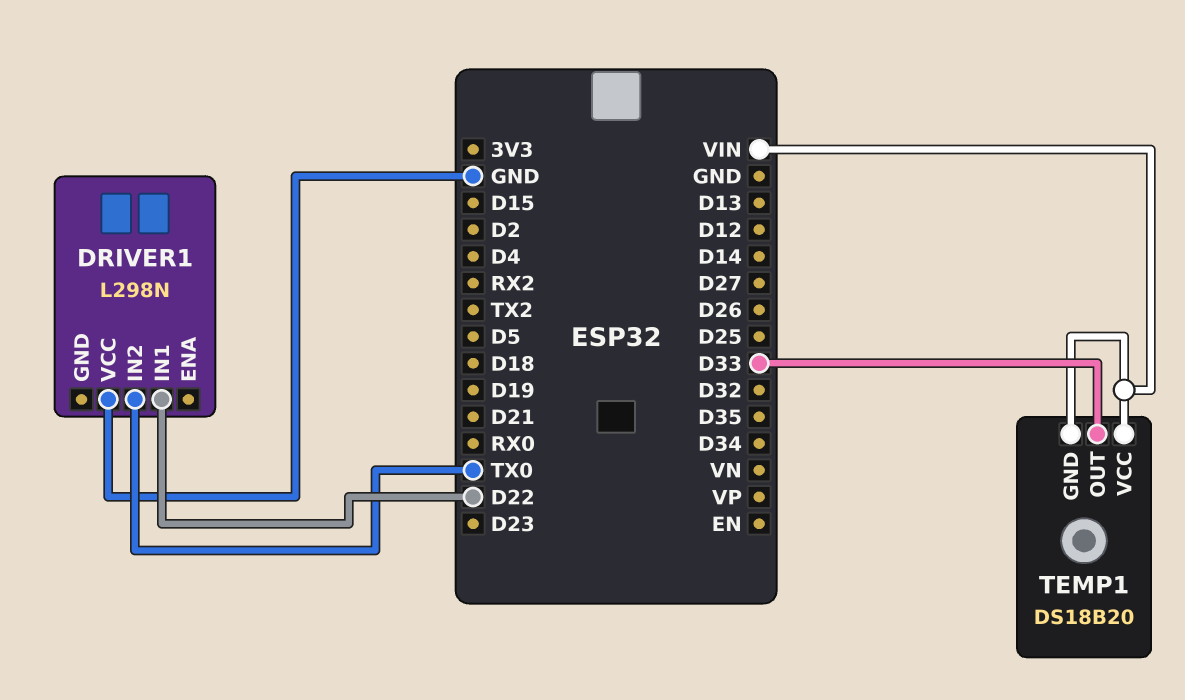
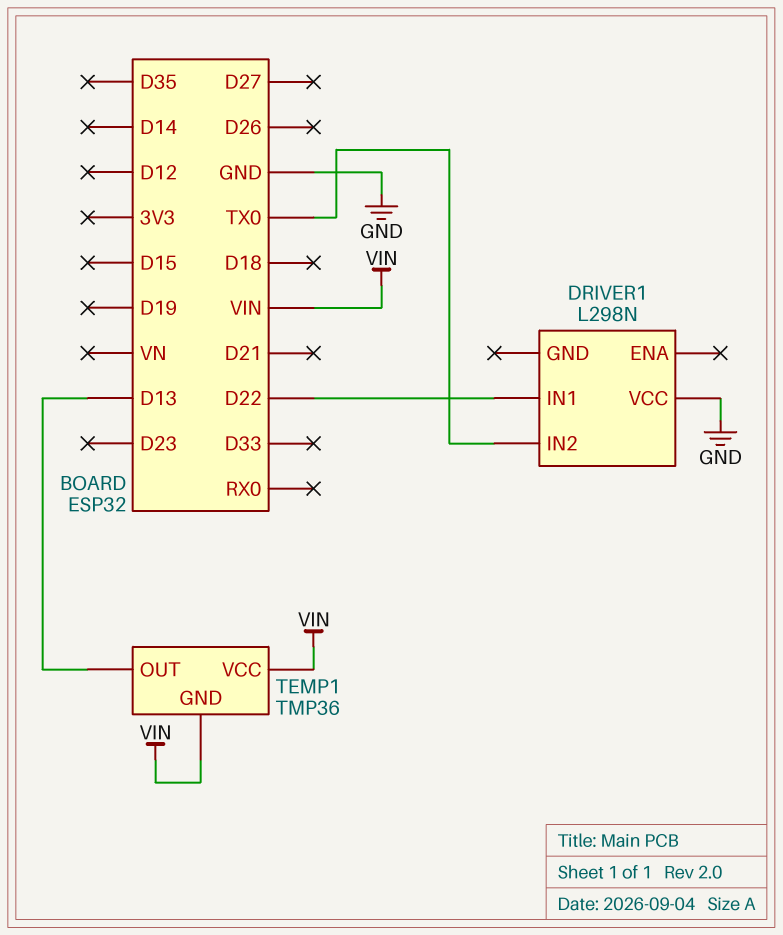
TEMP1: DS18B20 -> TMP36
TEMP1 pin OUT: D33 -> D13

